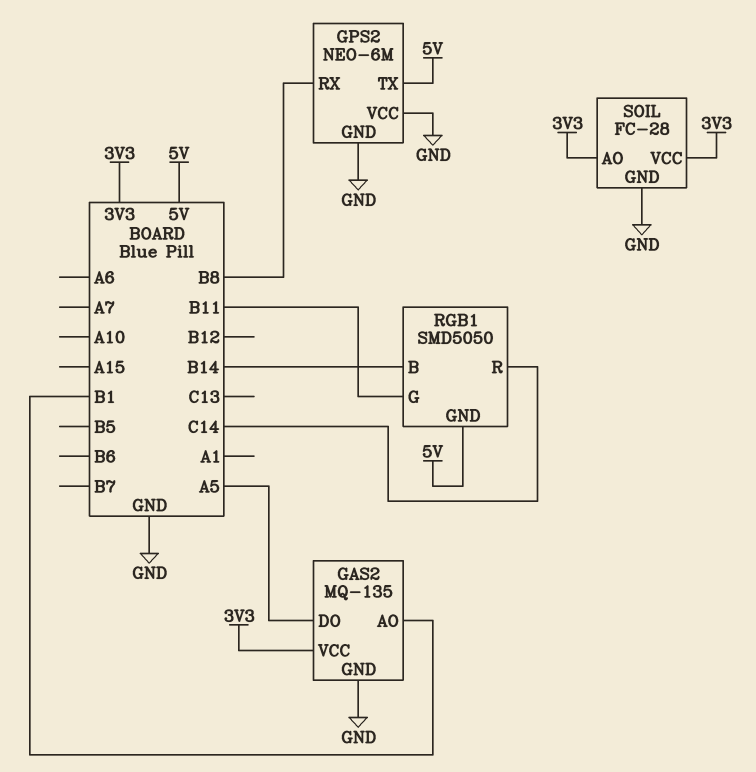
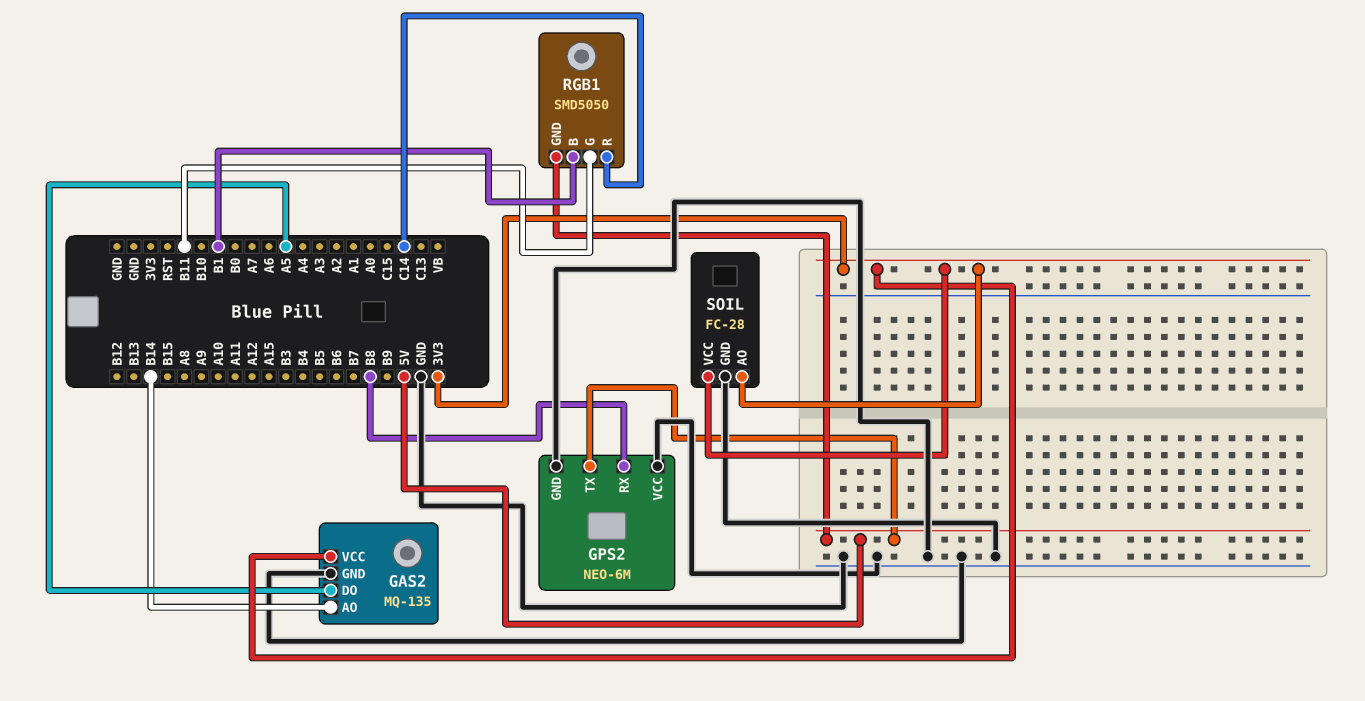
GAS2 pin AO: B1 -> B14
RGB1 pin B: B14 -> B1

